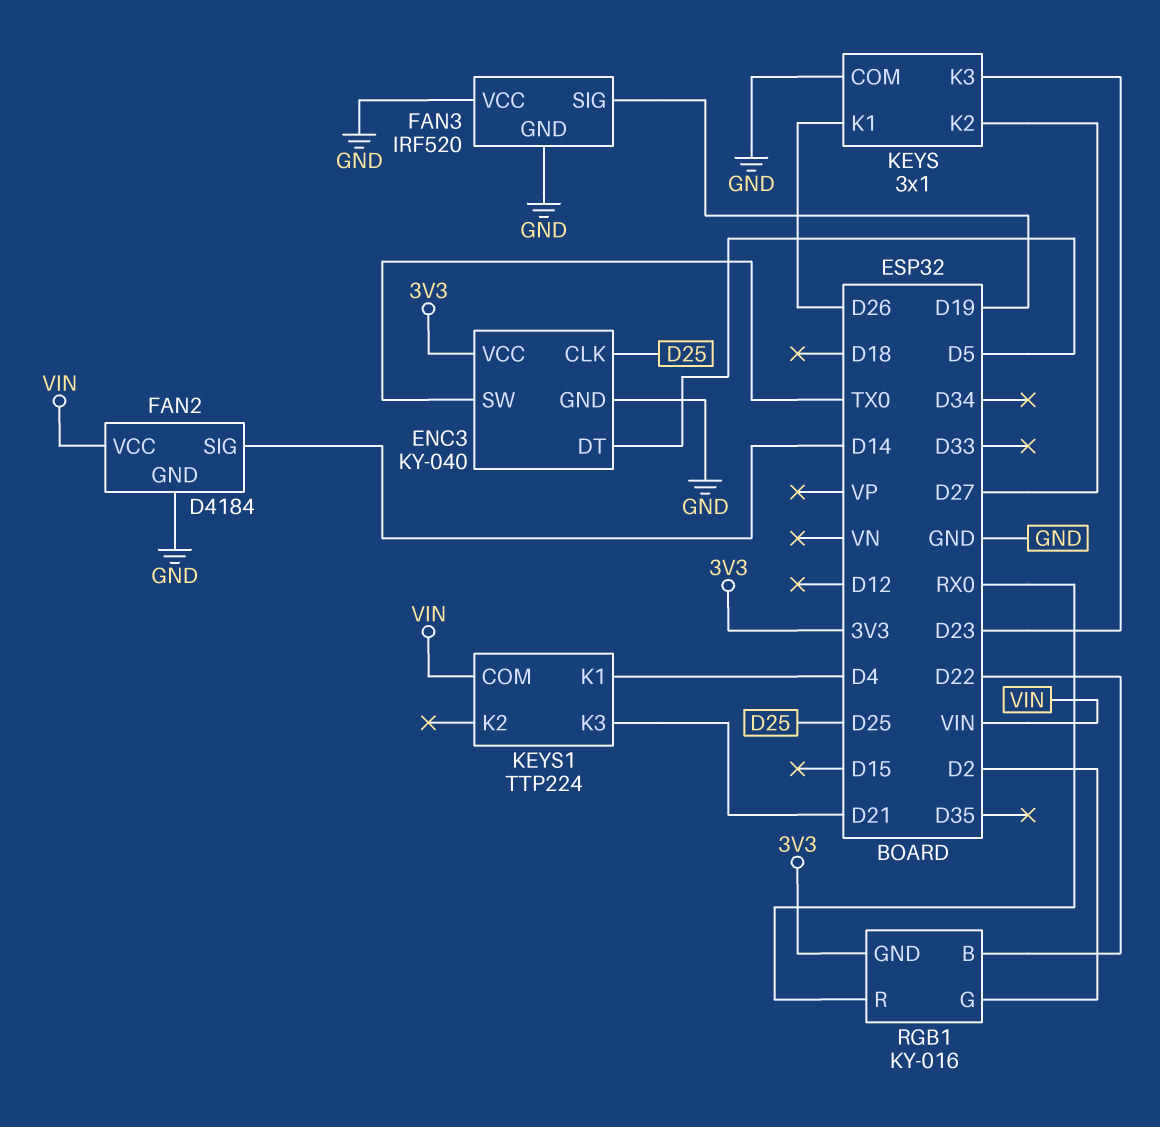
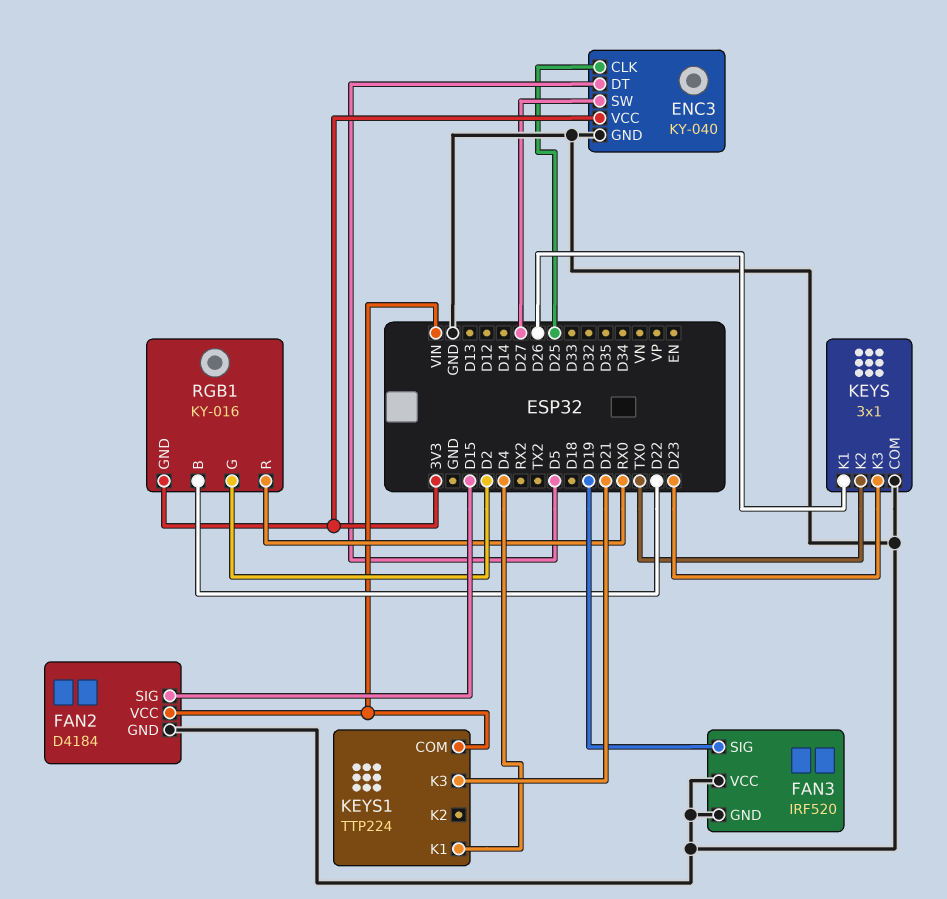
ENC3 pin SW: TX0 -> D27
FAN2 pin SIG: D14 -> D15
KEYS pin K2: D27 -> TX0

